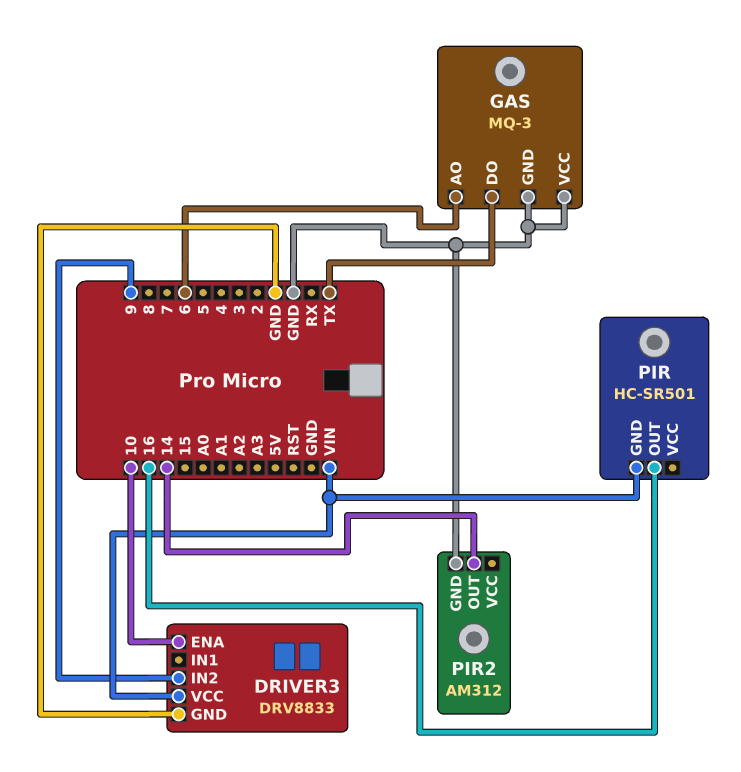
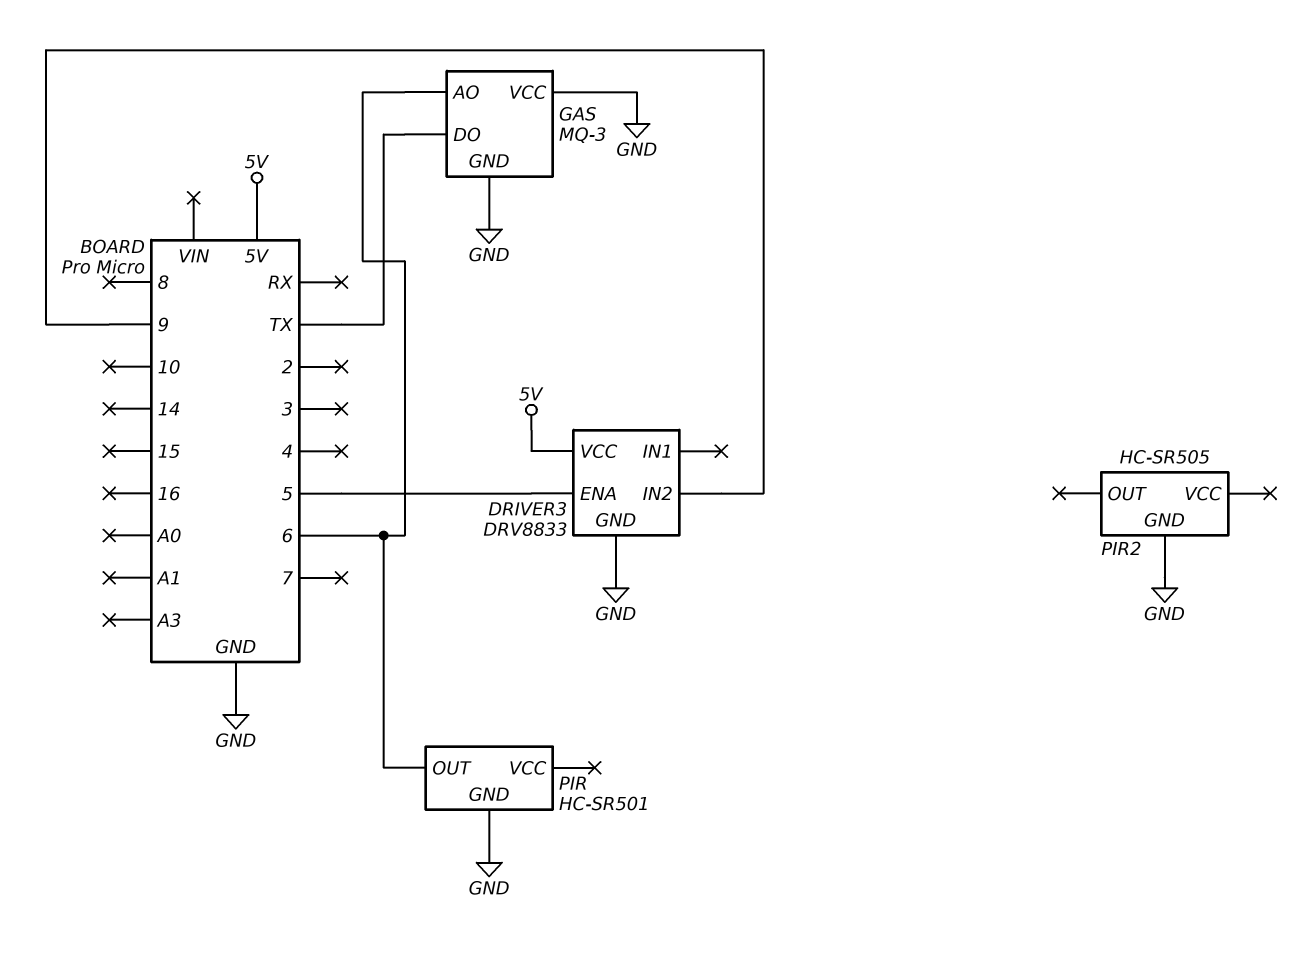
DRIVER3 pin ENA: 10 -> 5
DRIVER3 pin VCC: VIN -> 5V
PIR pin GND: VIN -> GND
PIR pin OUT: 16 -> 6
PIR2: AM312 -> HC-SR505
PIR2 pin OUT: 14 -> none

